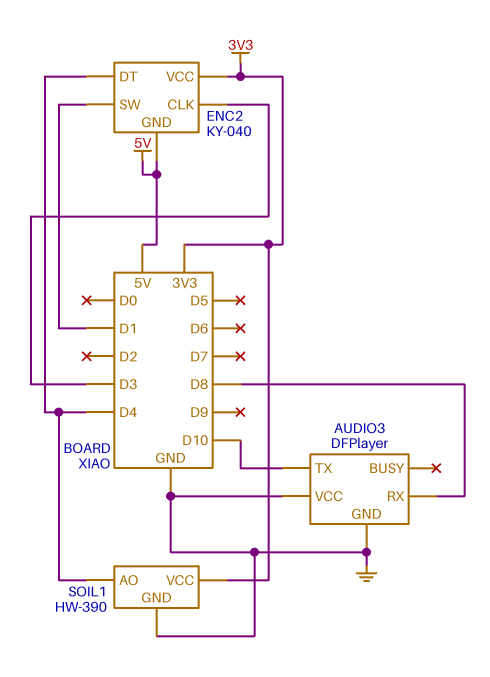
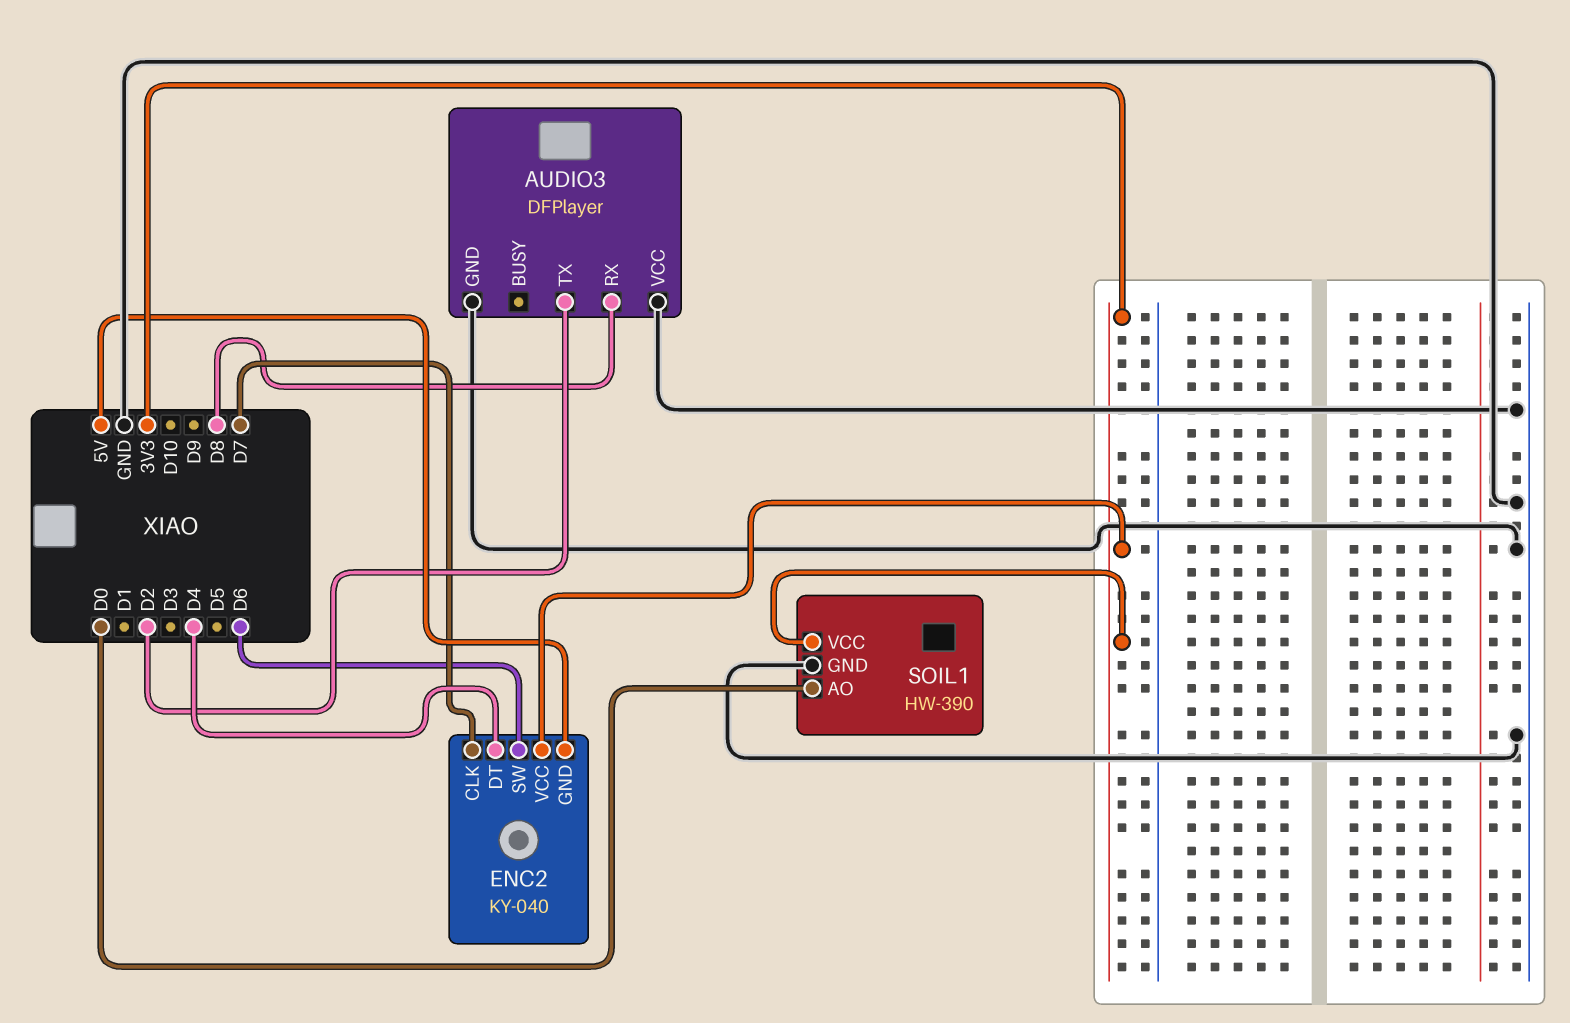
AUDIO3 pin TX: D10 -> D2
ENC2 pin CLK: D3 -> D7
ENC2 pin SW: D1 -> D6
SOIL1 pin AO: D4 -> D0

